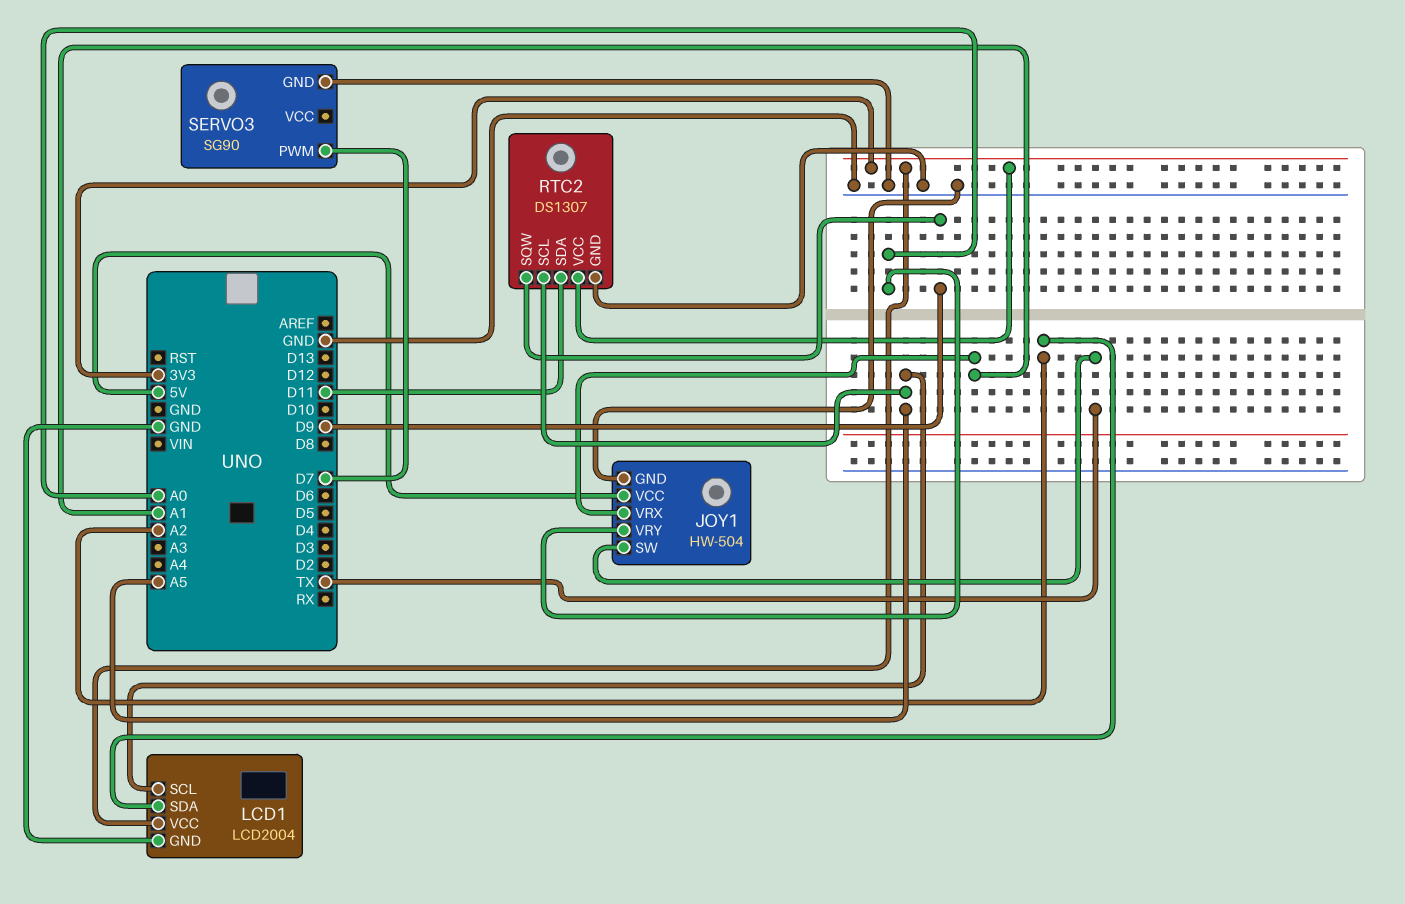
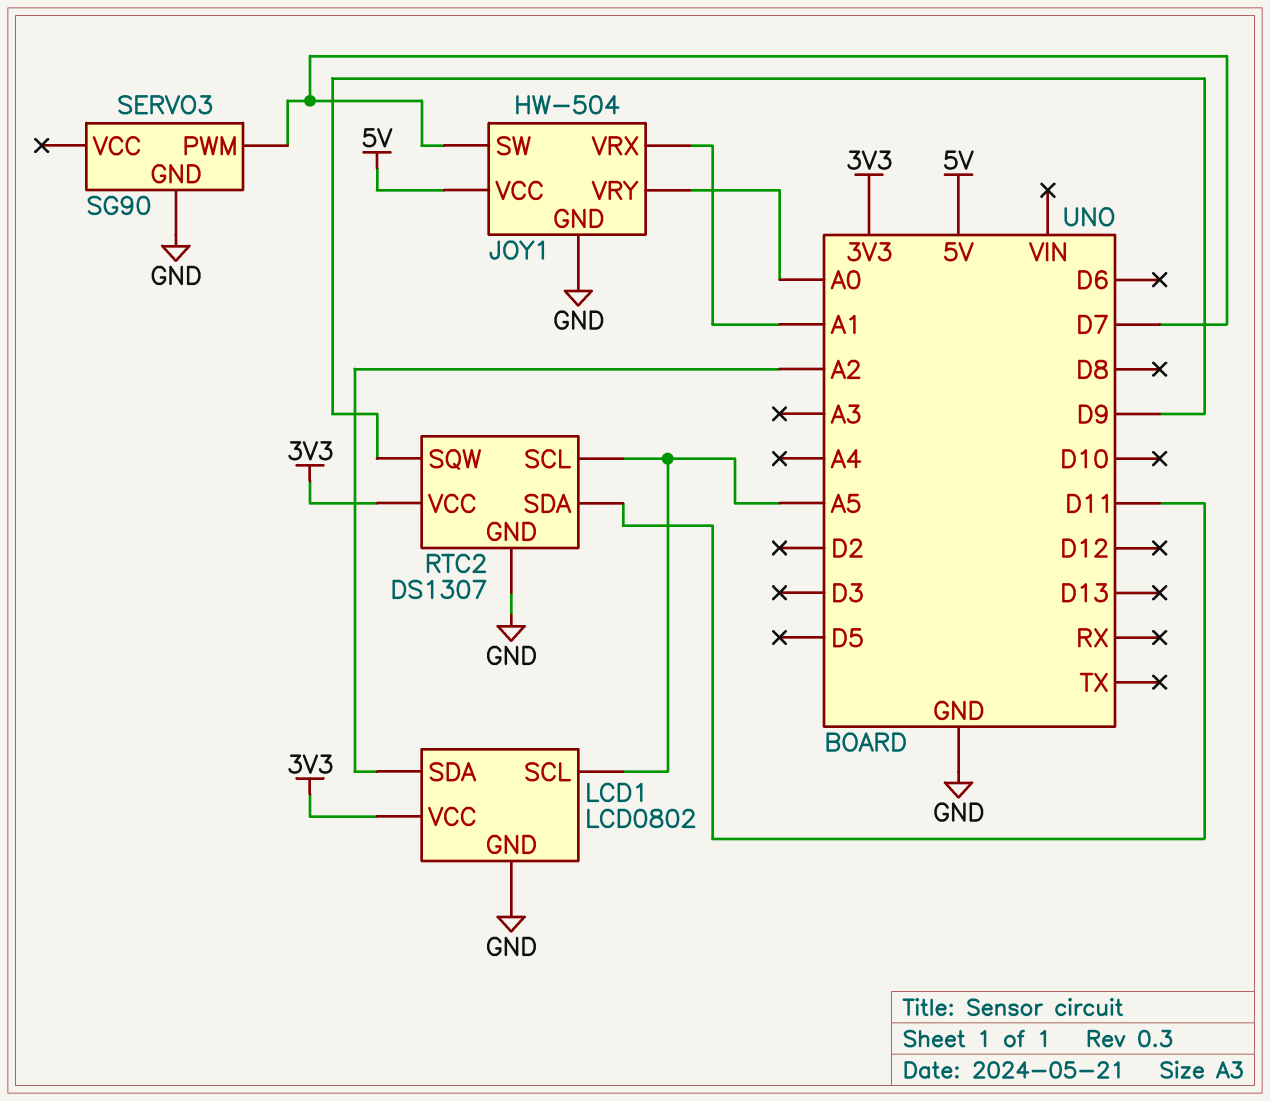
JOY1 pin SW: TX -> D7
LCD1: LCD2004 -> LCD0802

